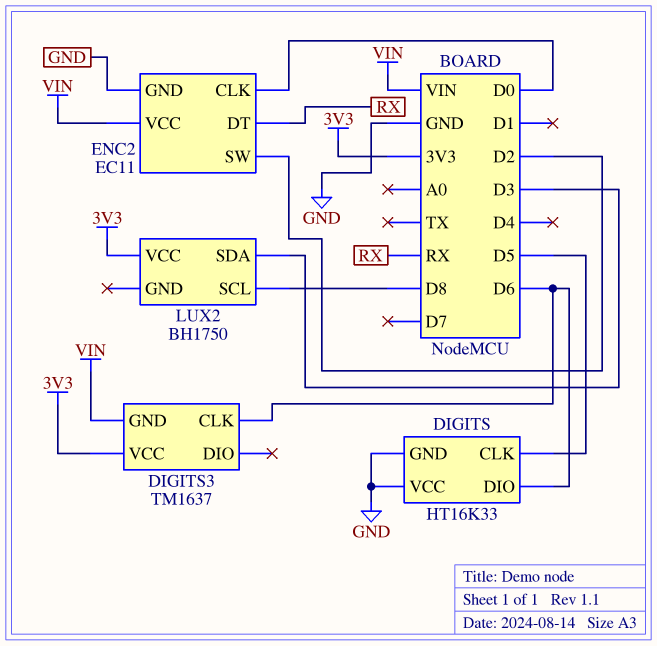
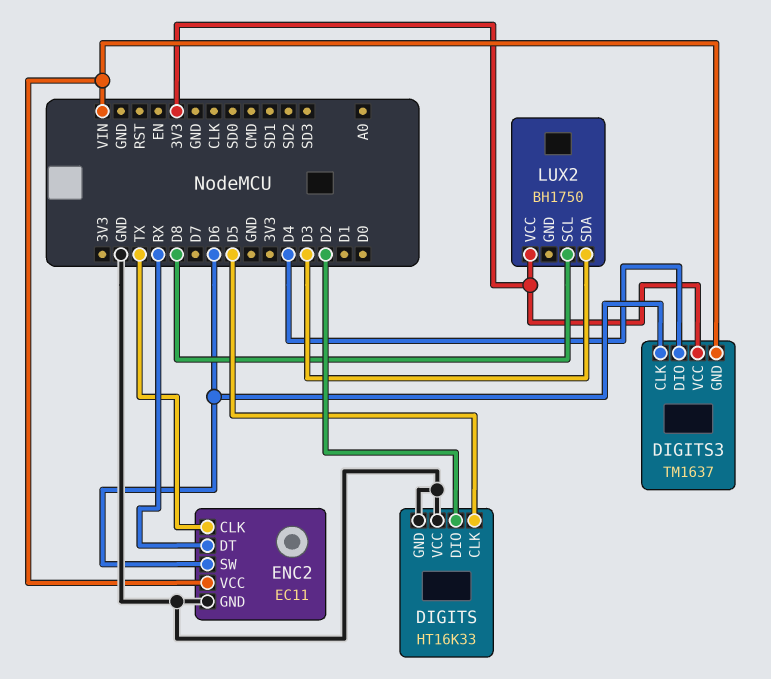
DIGITS pin DIO: D6 -> D2
DIGITS3 pin DIO: none -> D4
ENC2 pin CLK: D0 -> TX
ENC2 pin SW: D2 -> D6

